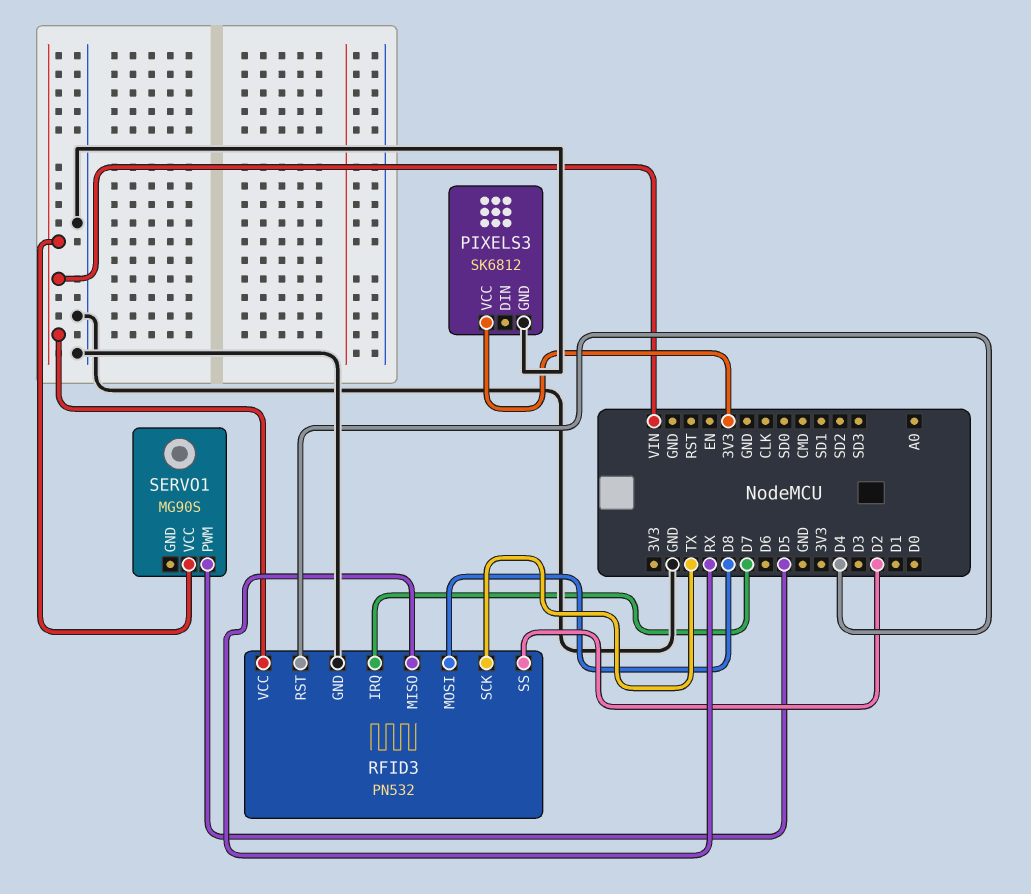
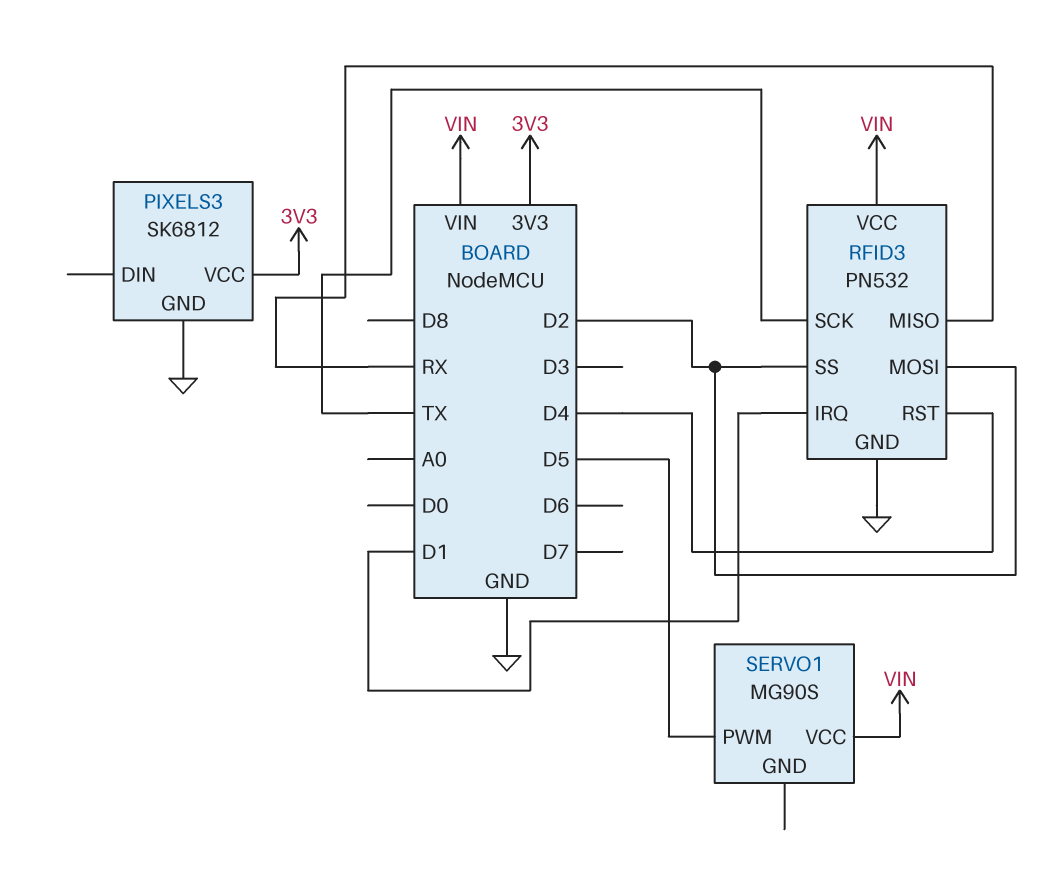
RFID3 pin IRQ: D7 -> D1
RFID3 pin MOSI: D8 -> D2

